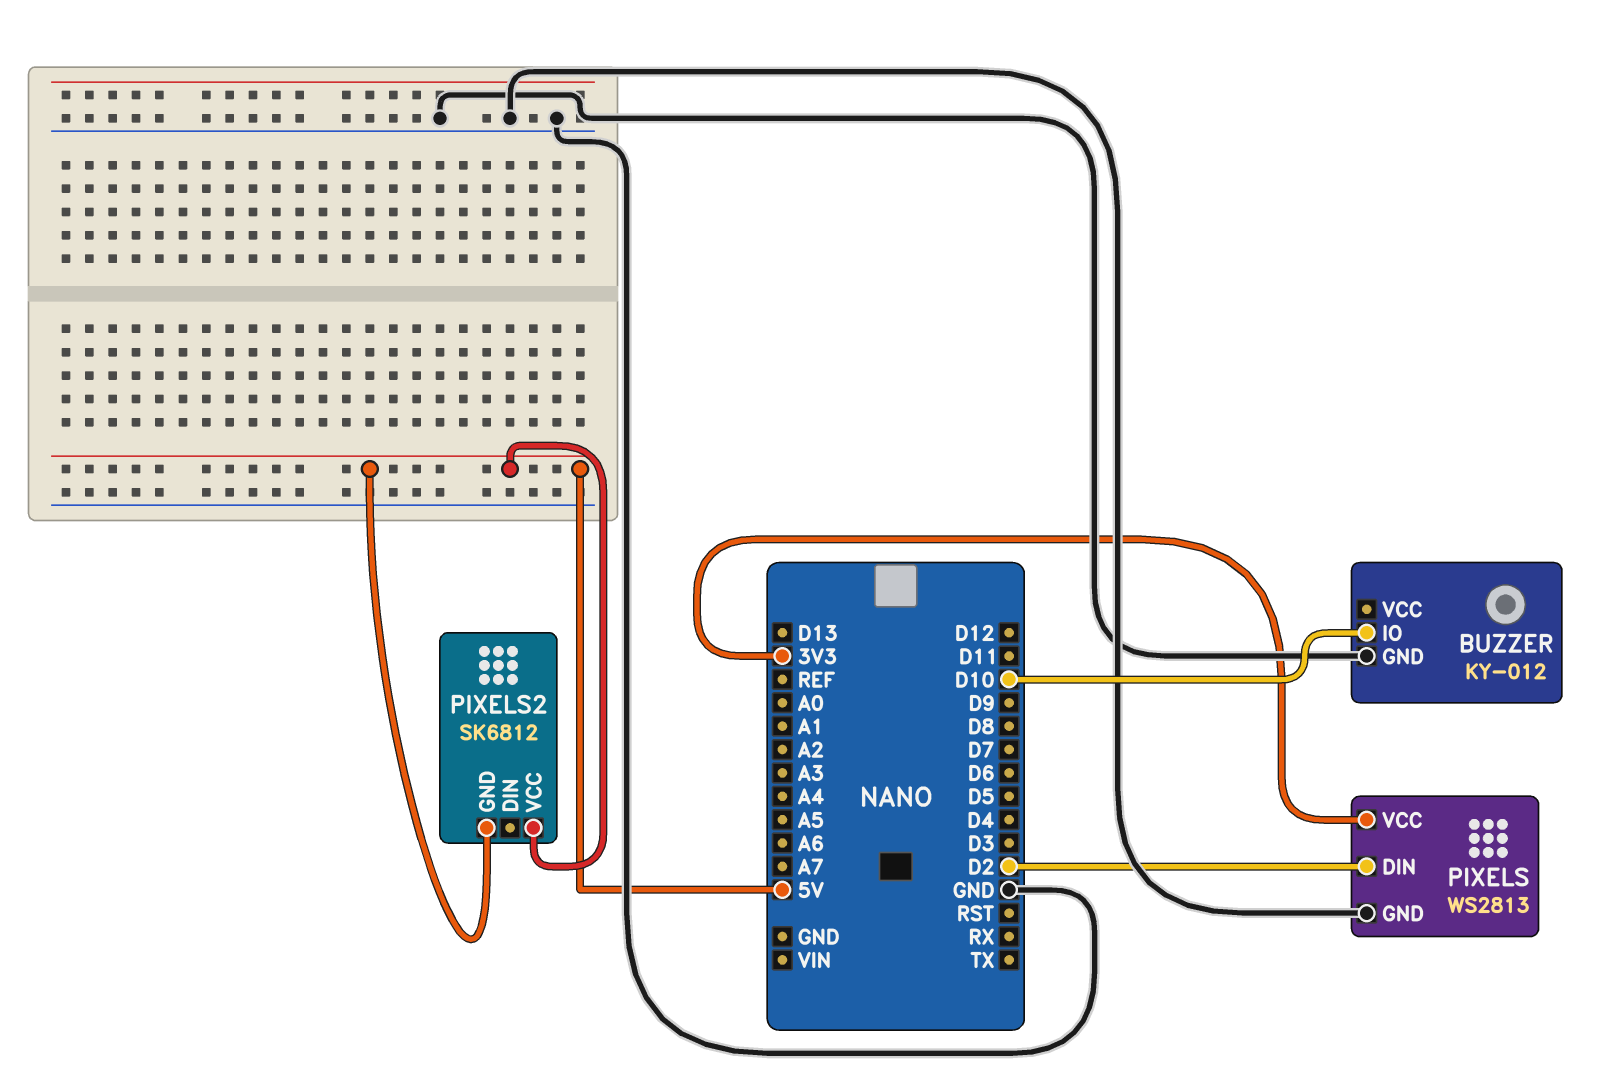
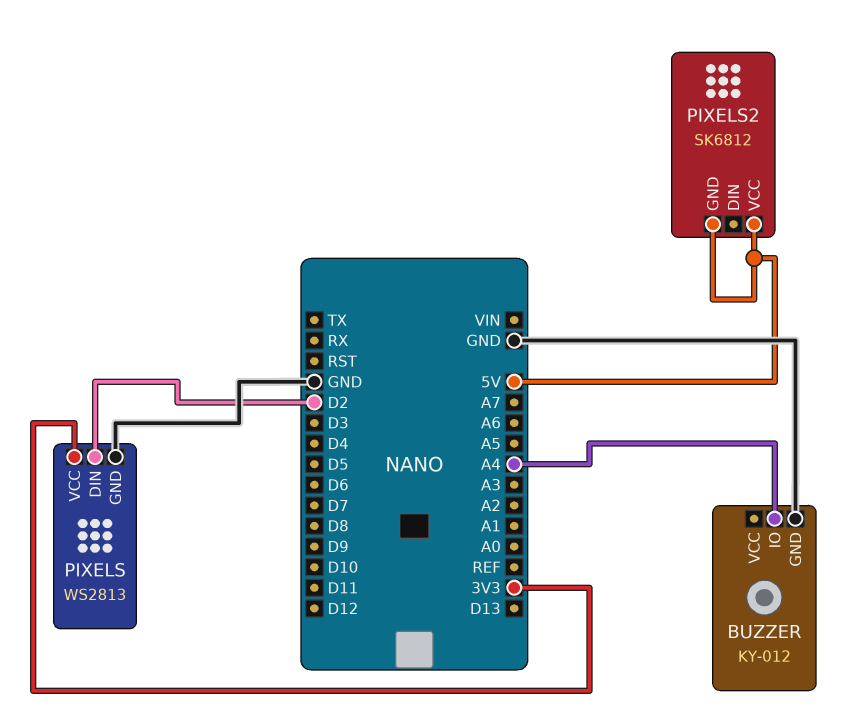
BUZZER pin IO: D10 -> A4

